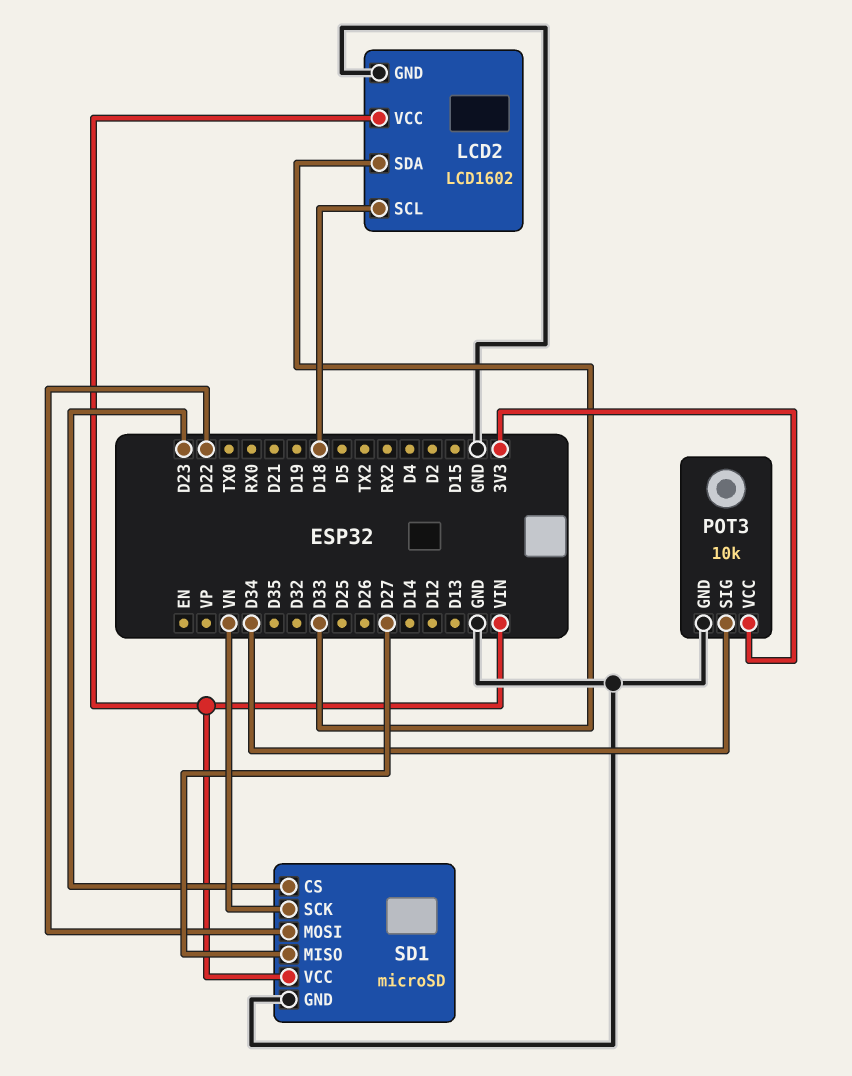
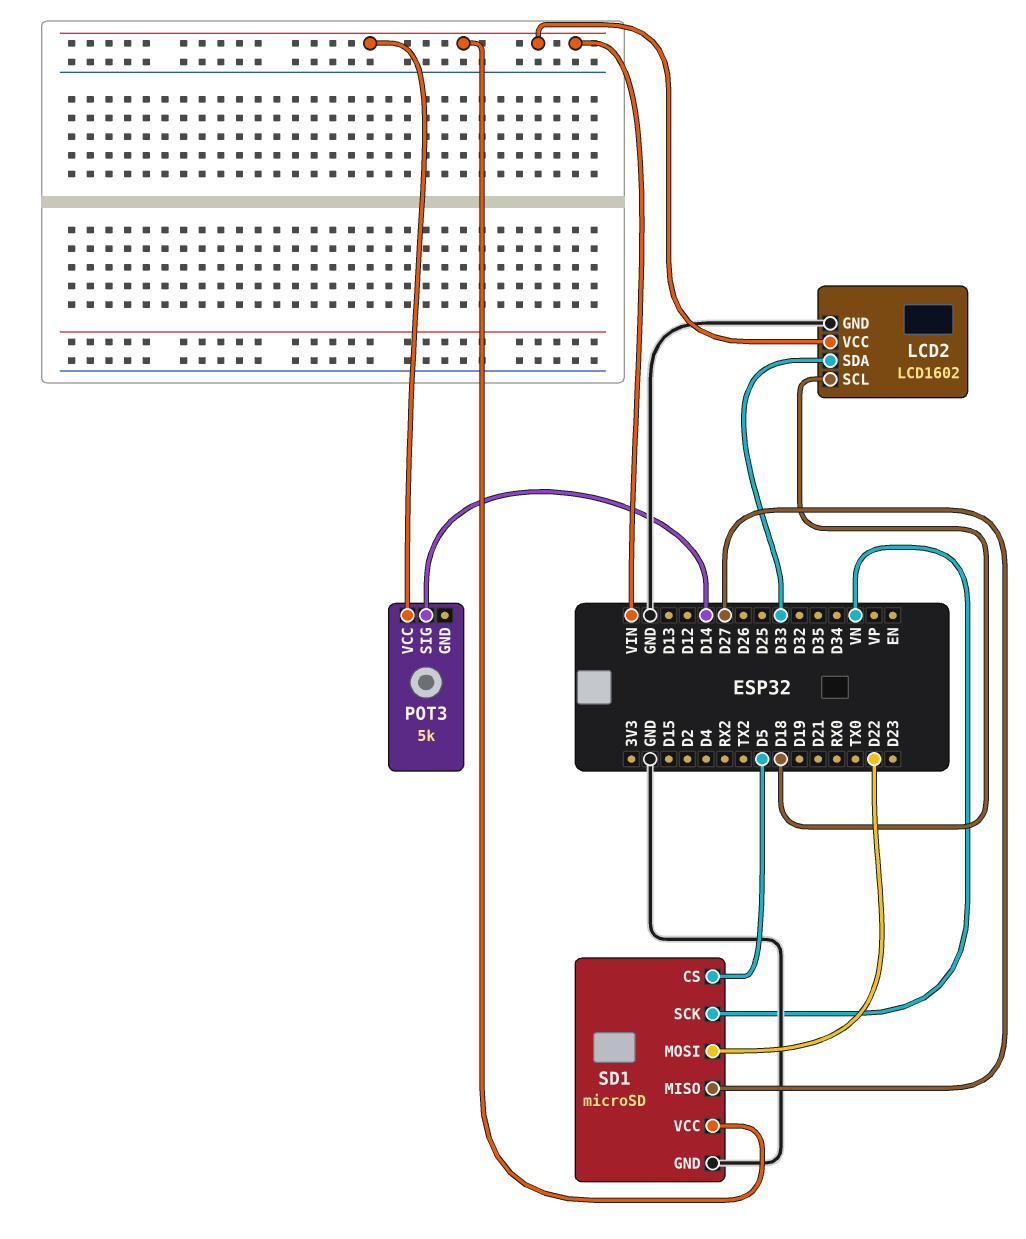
POT3: 10k -> 5k
POT3 pin GND: GND -> none
POT3 pin SIG: D34 -> D14
POT3 pin VCC: 3V3 -> VIN
SD1 pin CS: D23 -> D5

